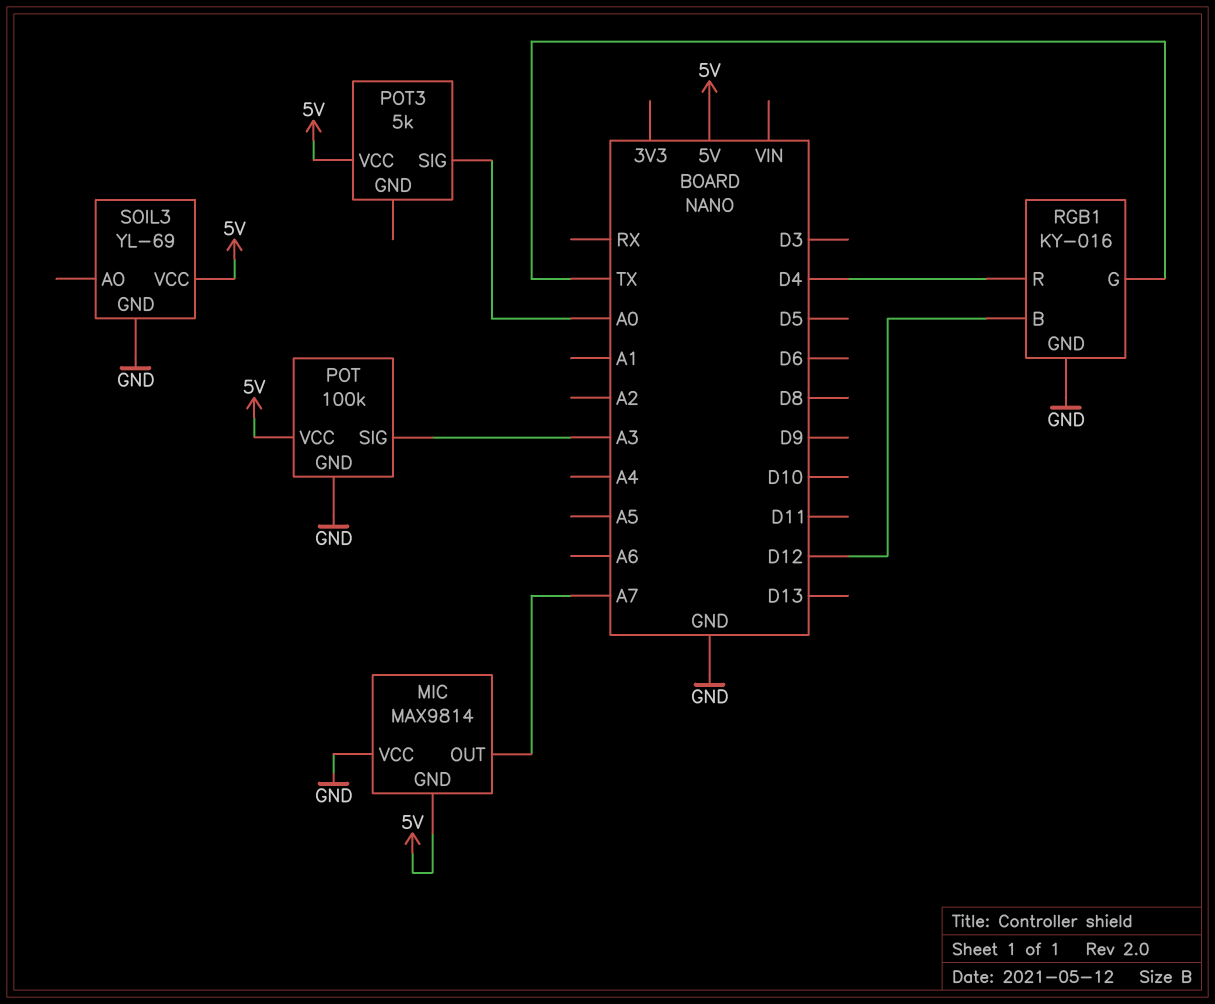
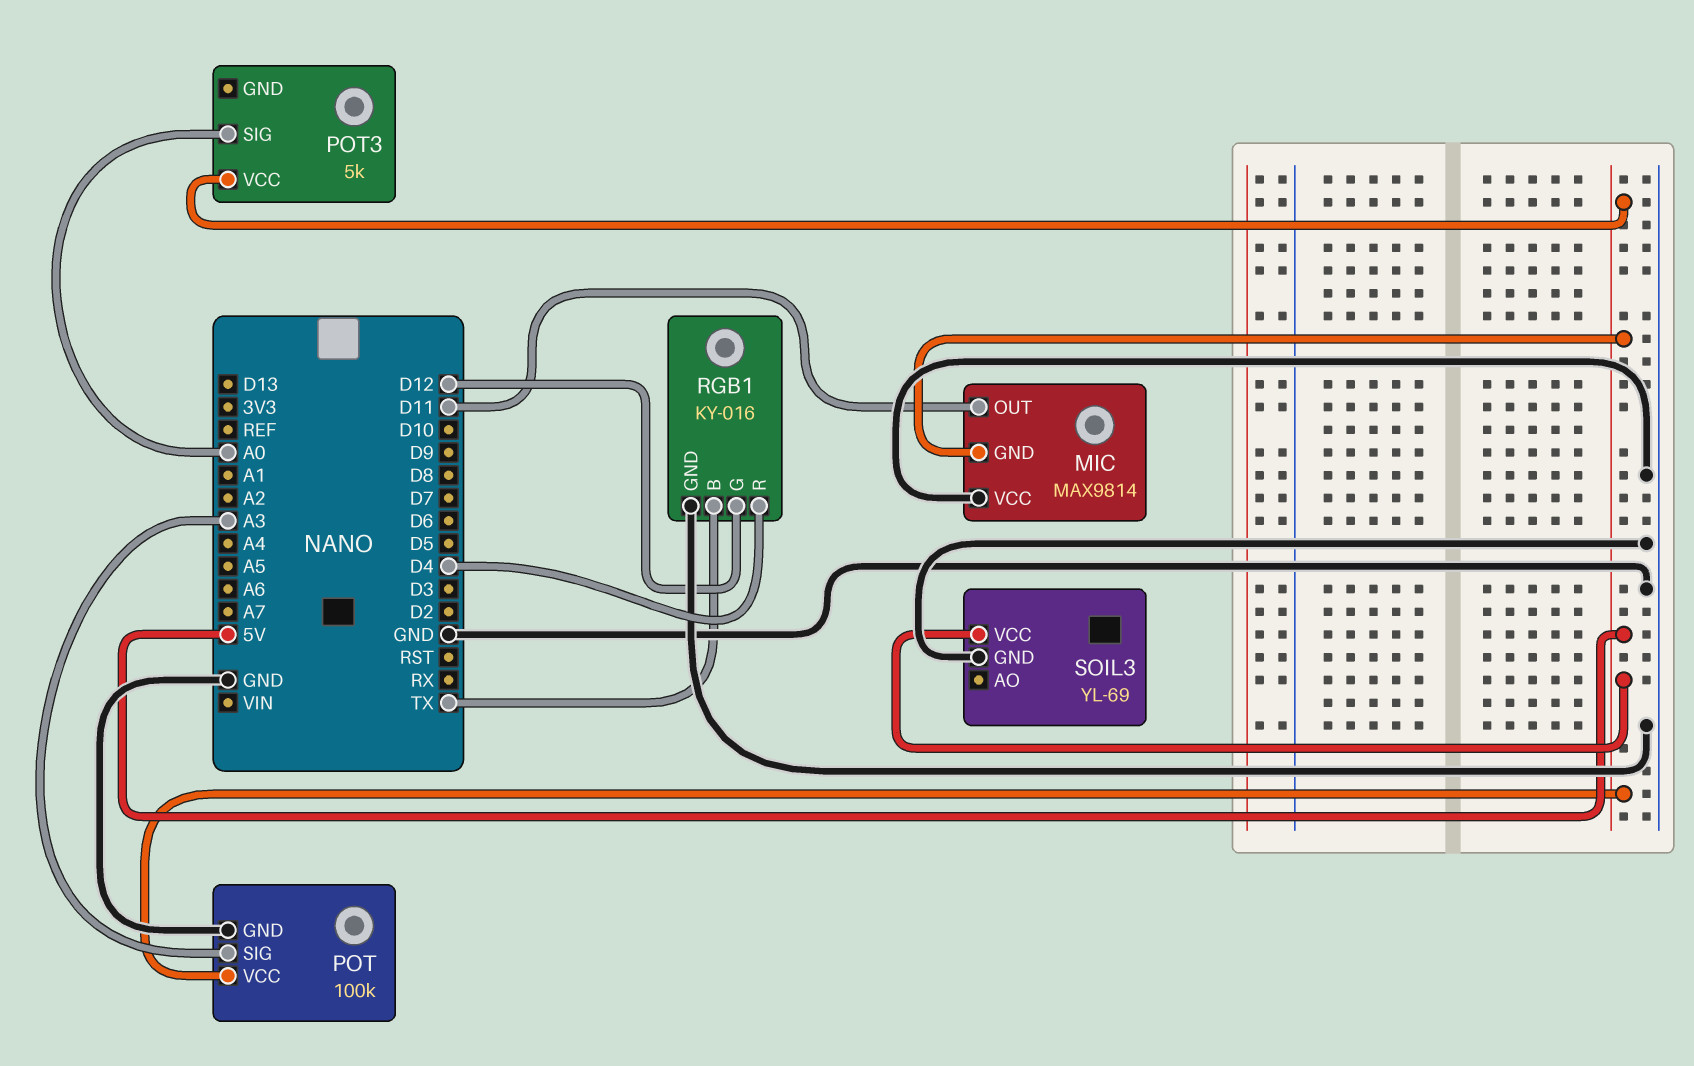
MIC pin OUT: A7 -> D11
RGB1 pin B: D12 -> TX
RGB1 pin G: TX -> D12

